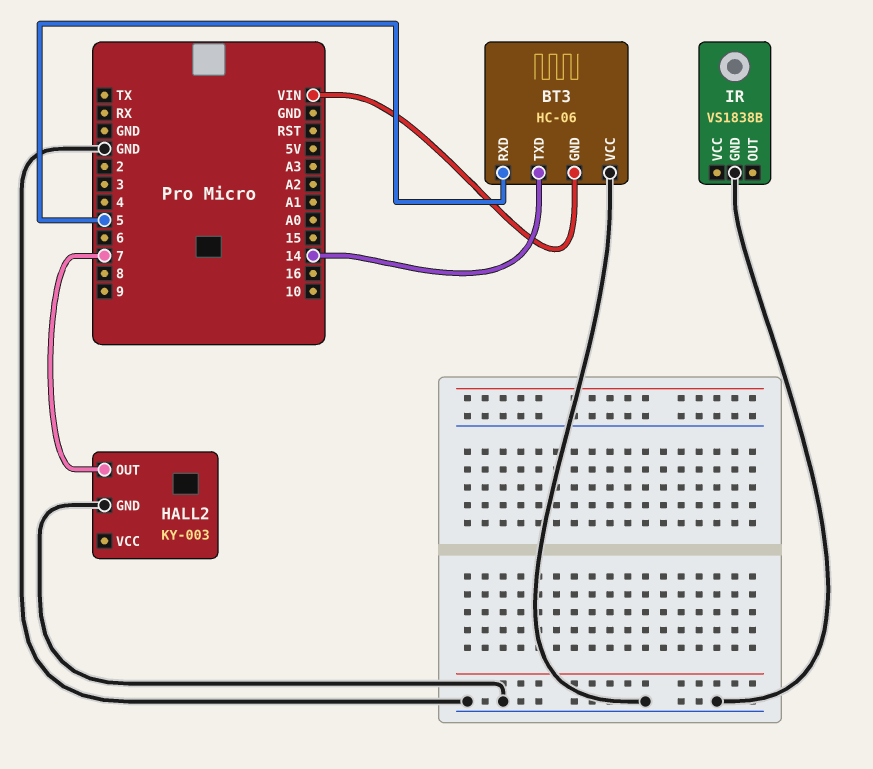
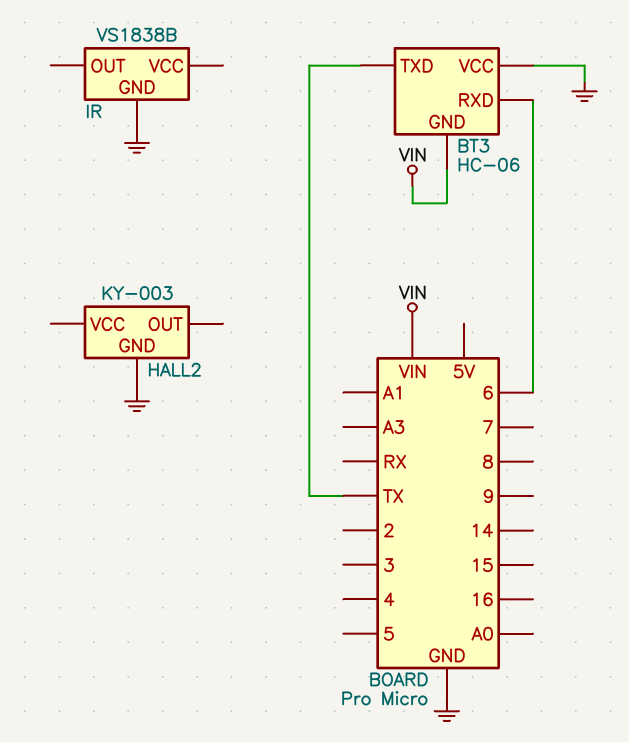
BT3 pin RXD: 5 -> 6
BT3 pin TXD: 14 -> TX
HALL2 pin OUT: 7 -> none

